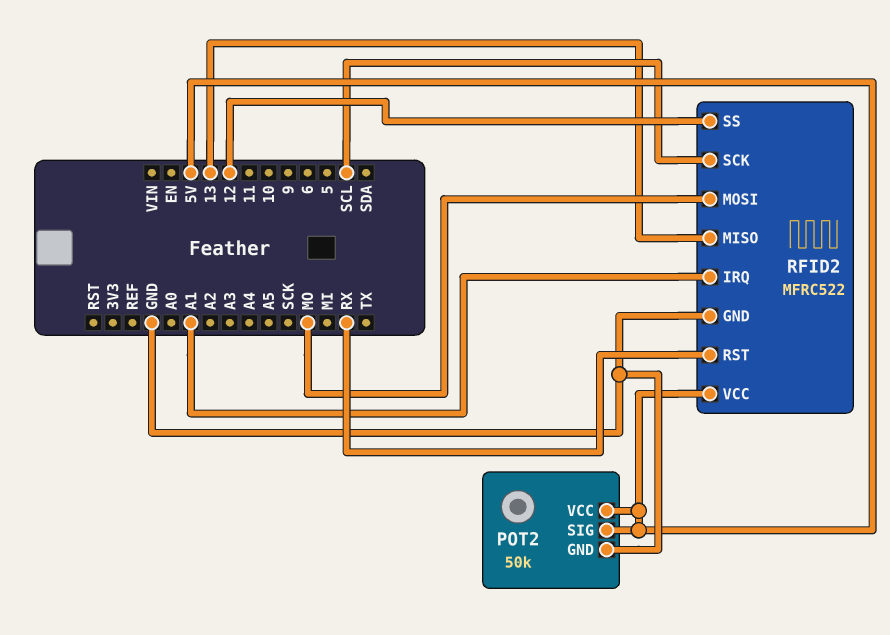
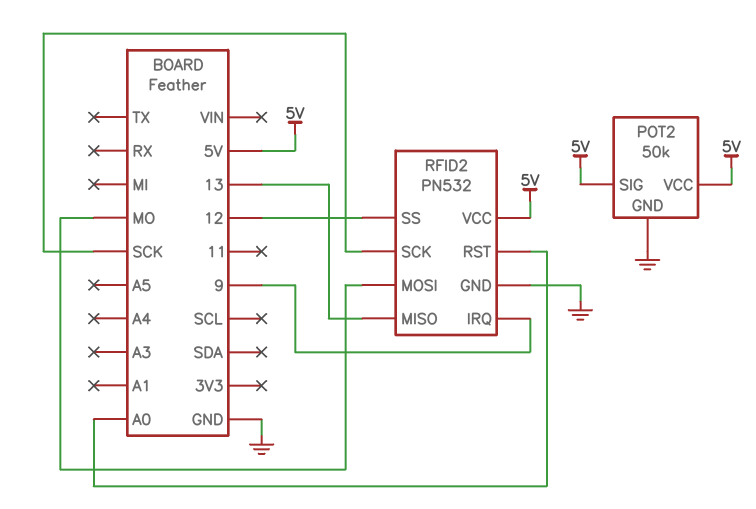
RFID2: MFRC522 -> PN532
RFID2 pin IRQ: A1 -> 9
RFID2 pin RST: RX -> A0
RFID2 pin SCK: SCL -> SCK

